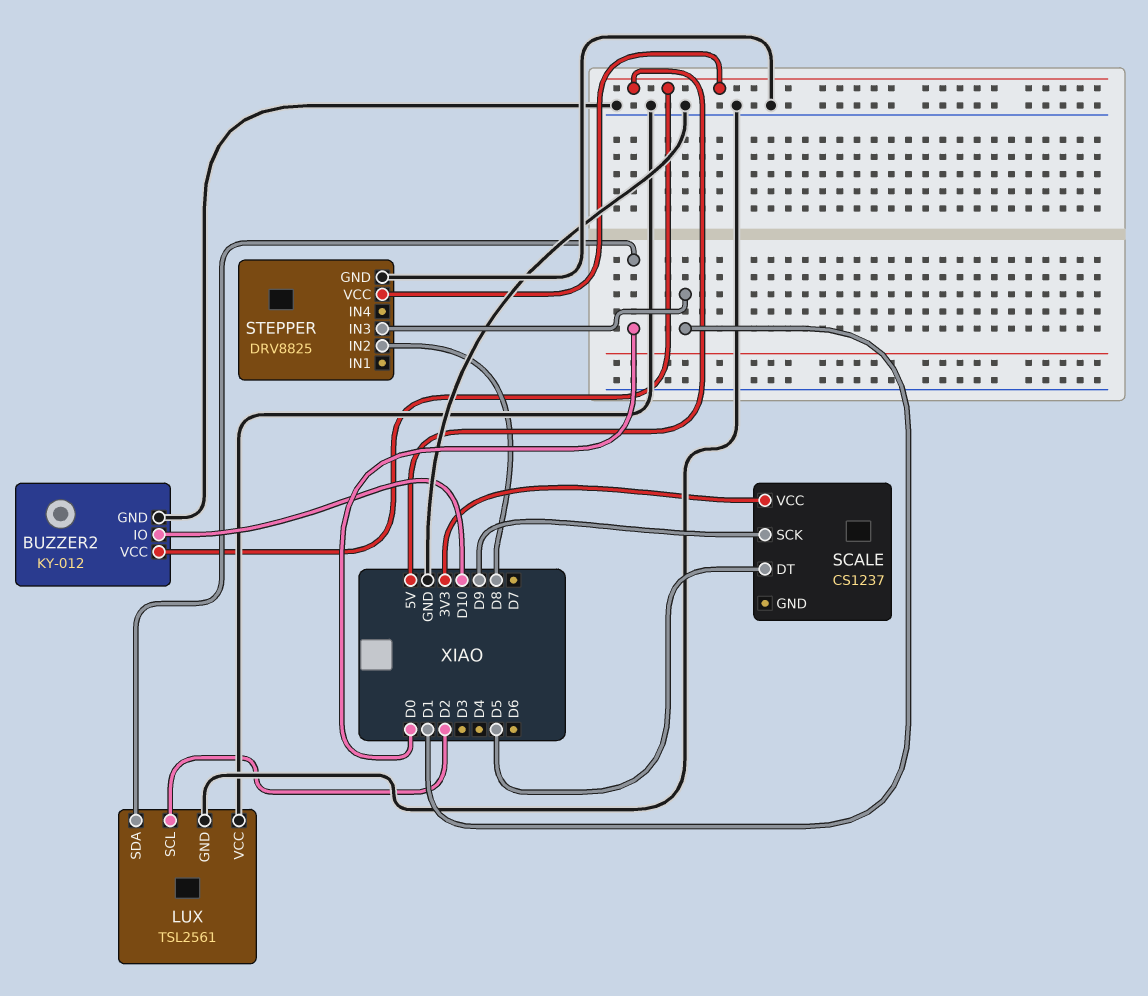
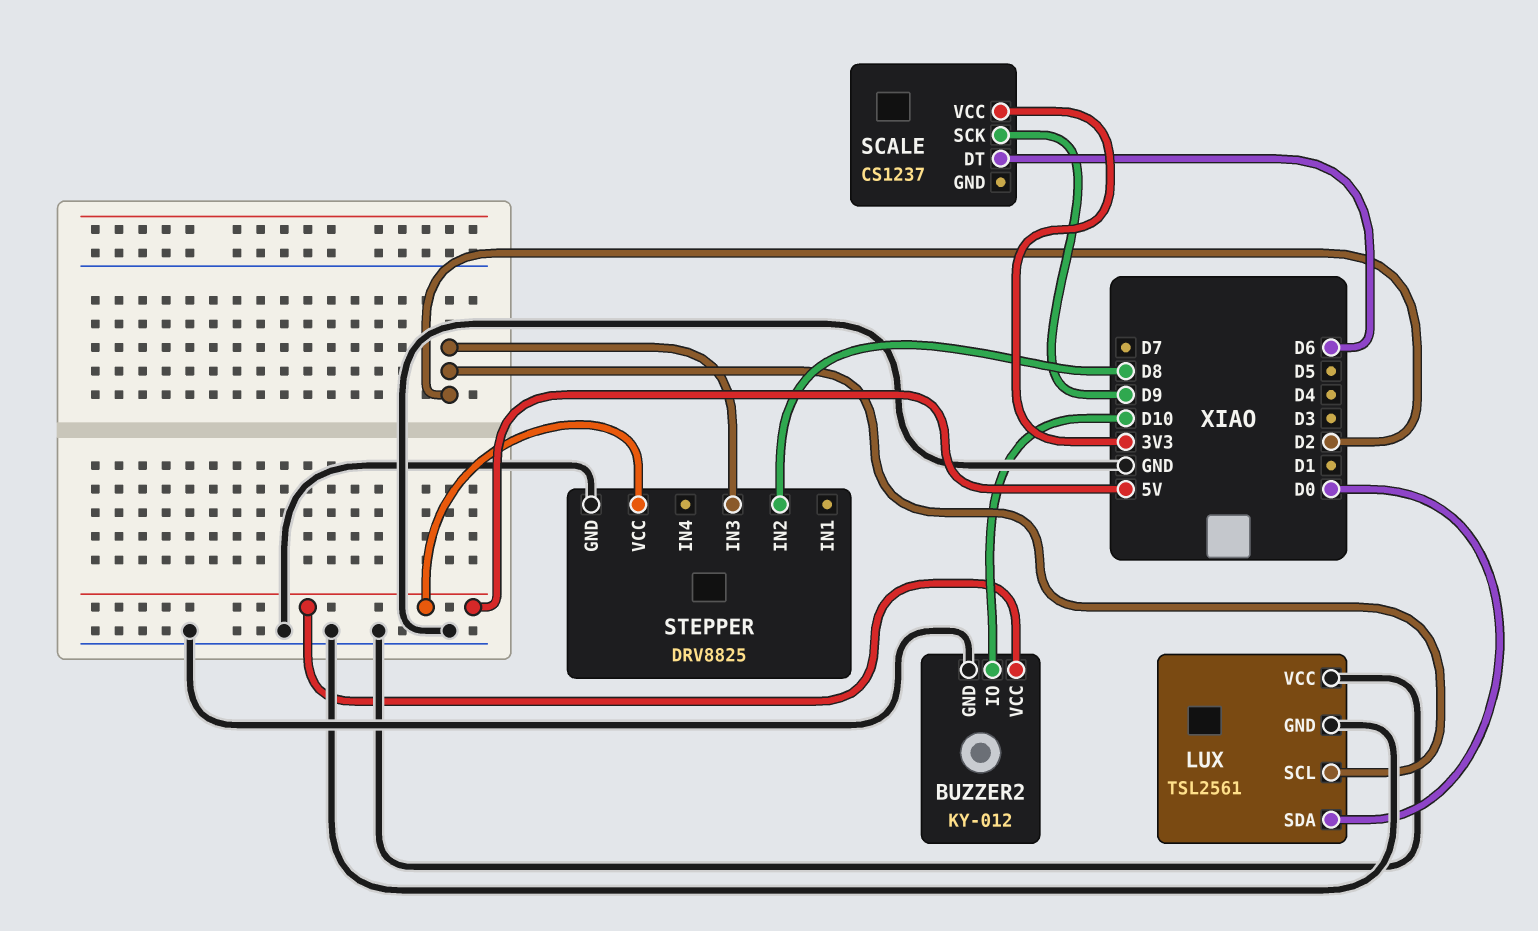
SCALE pin DT: D5 -> D6
STEPPER pin IN3: D1 -> D2

